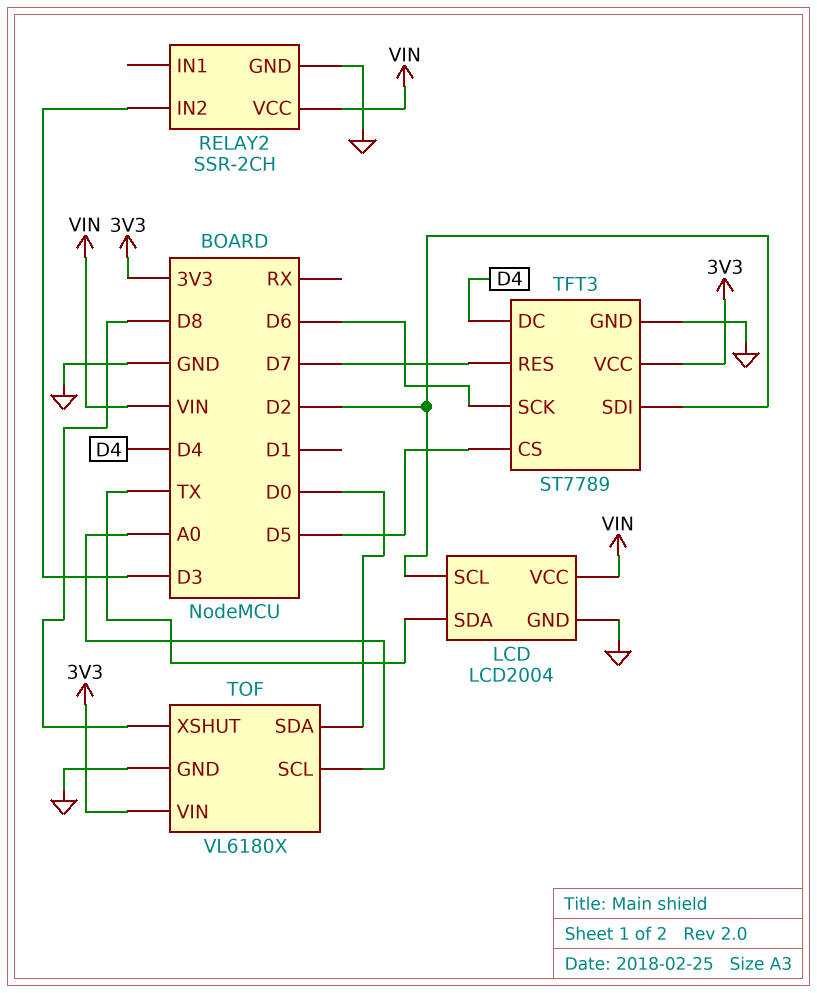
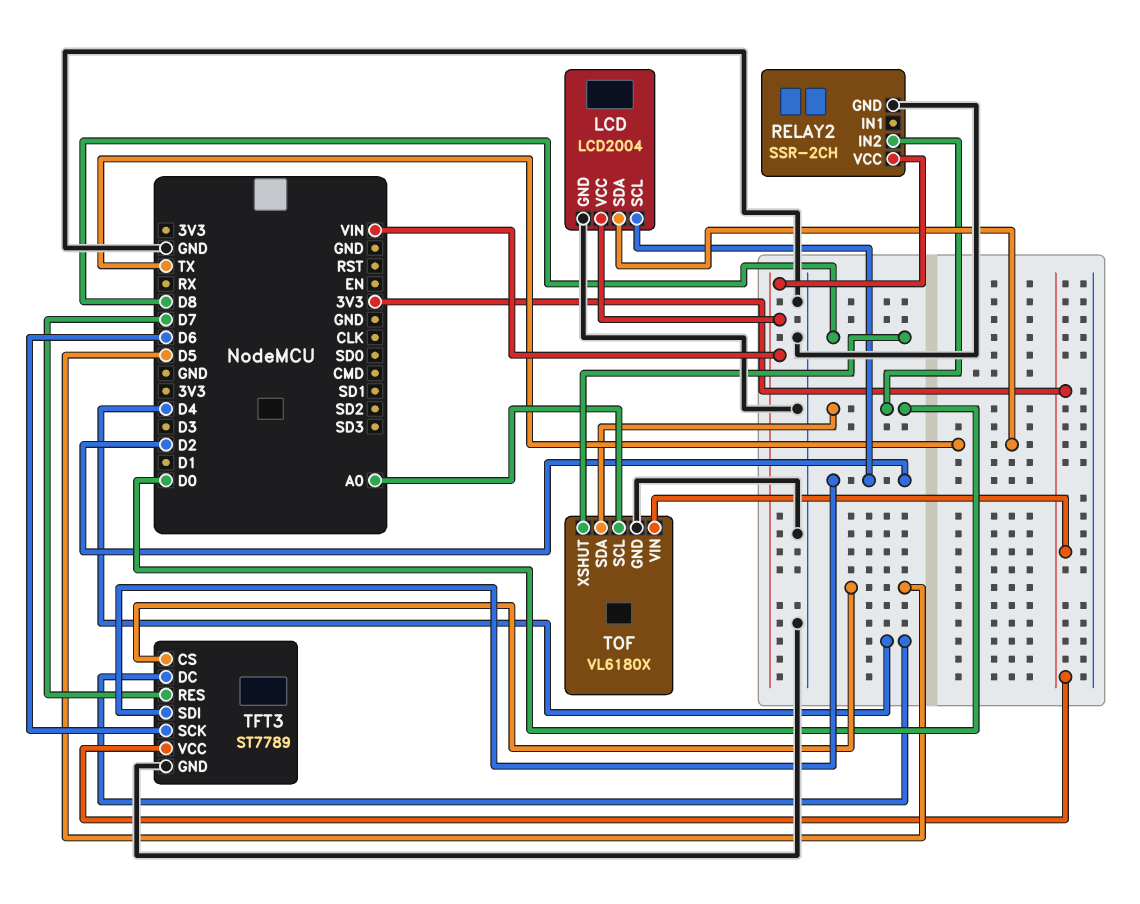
RELAY2 pin IN2: D3 -> D0

